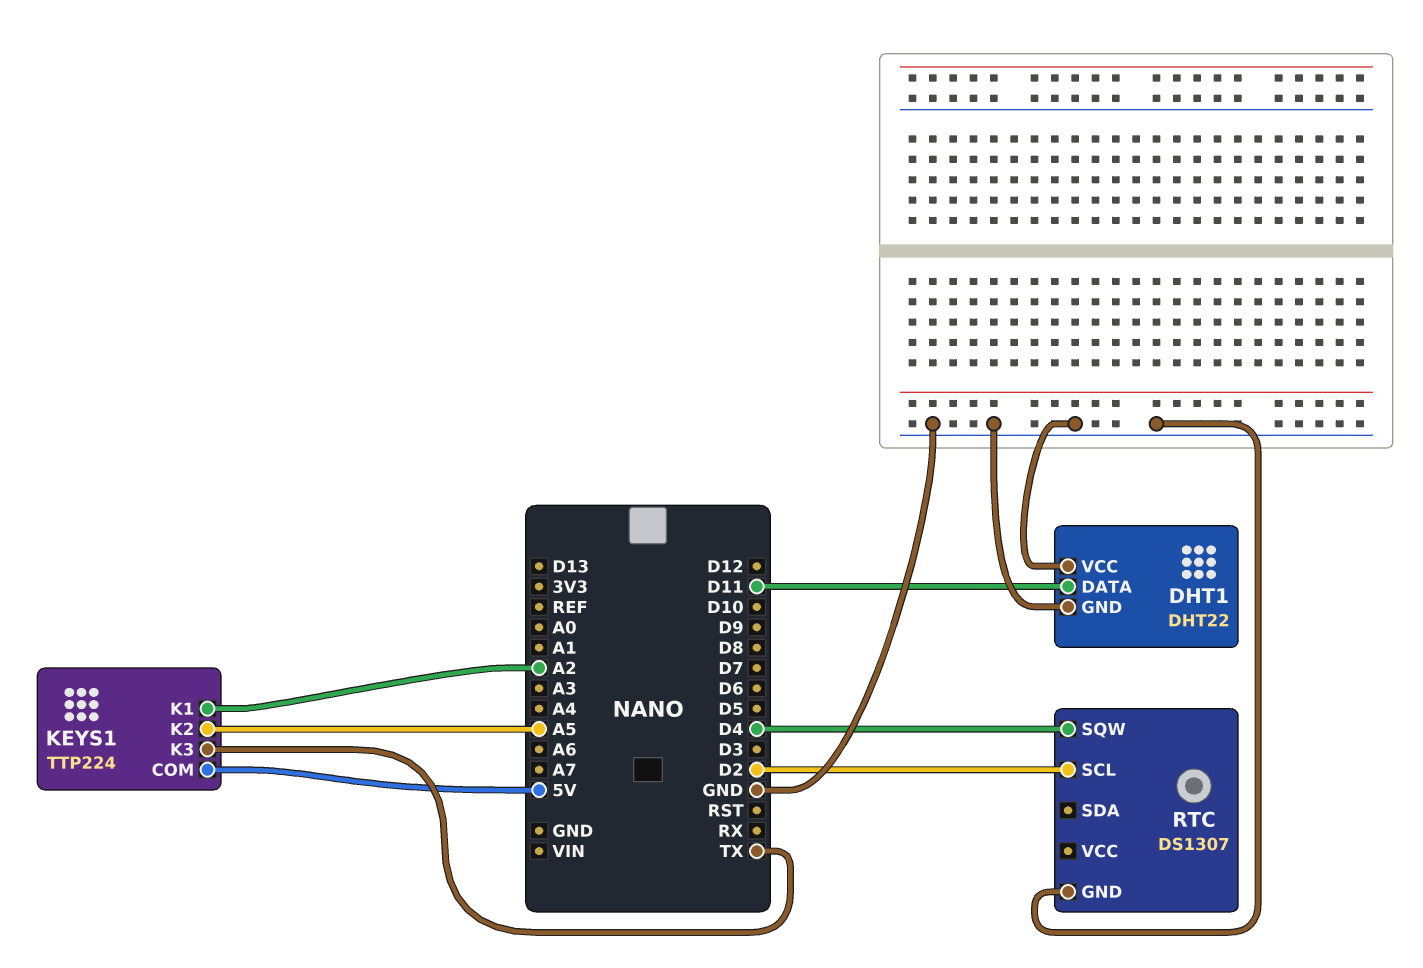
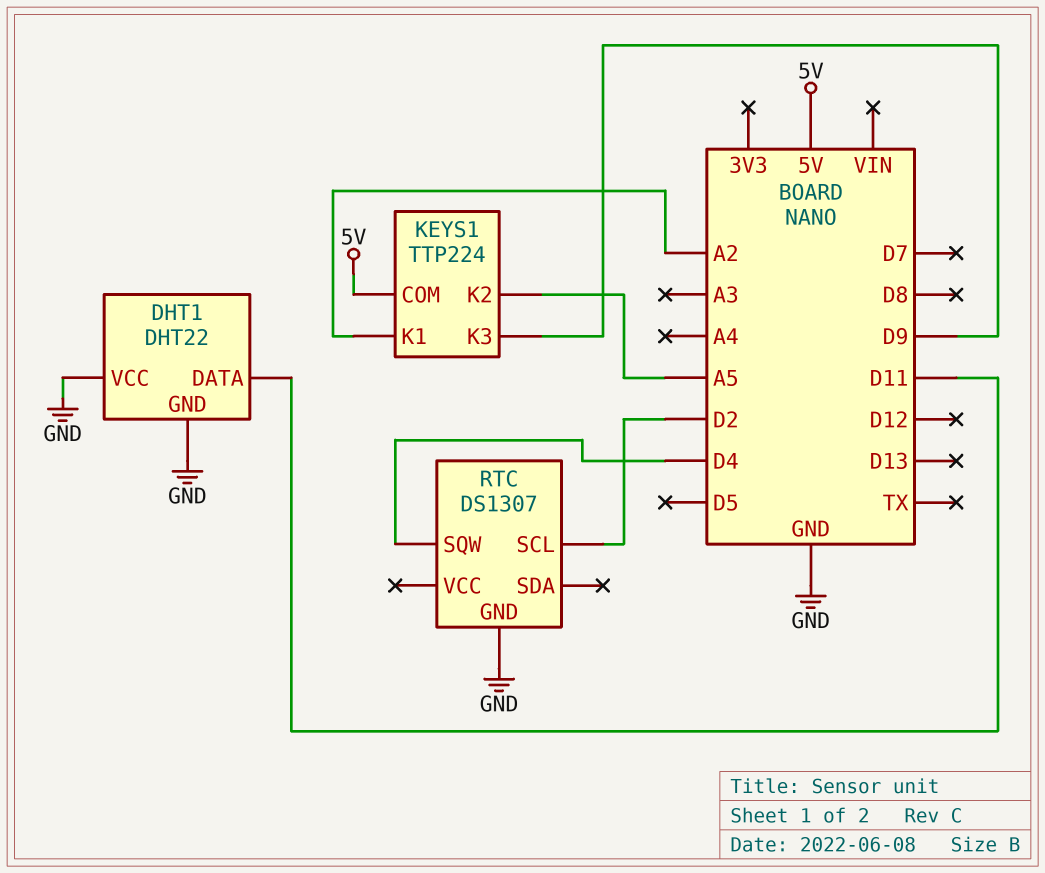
KEYS1 pin K3: TX -> D9

